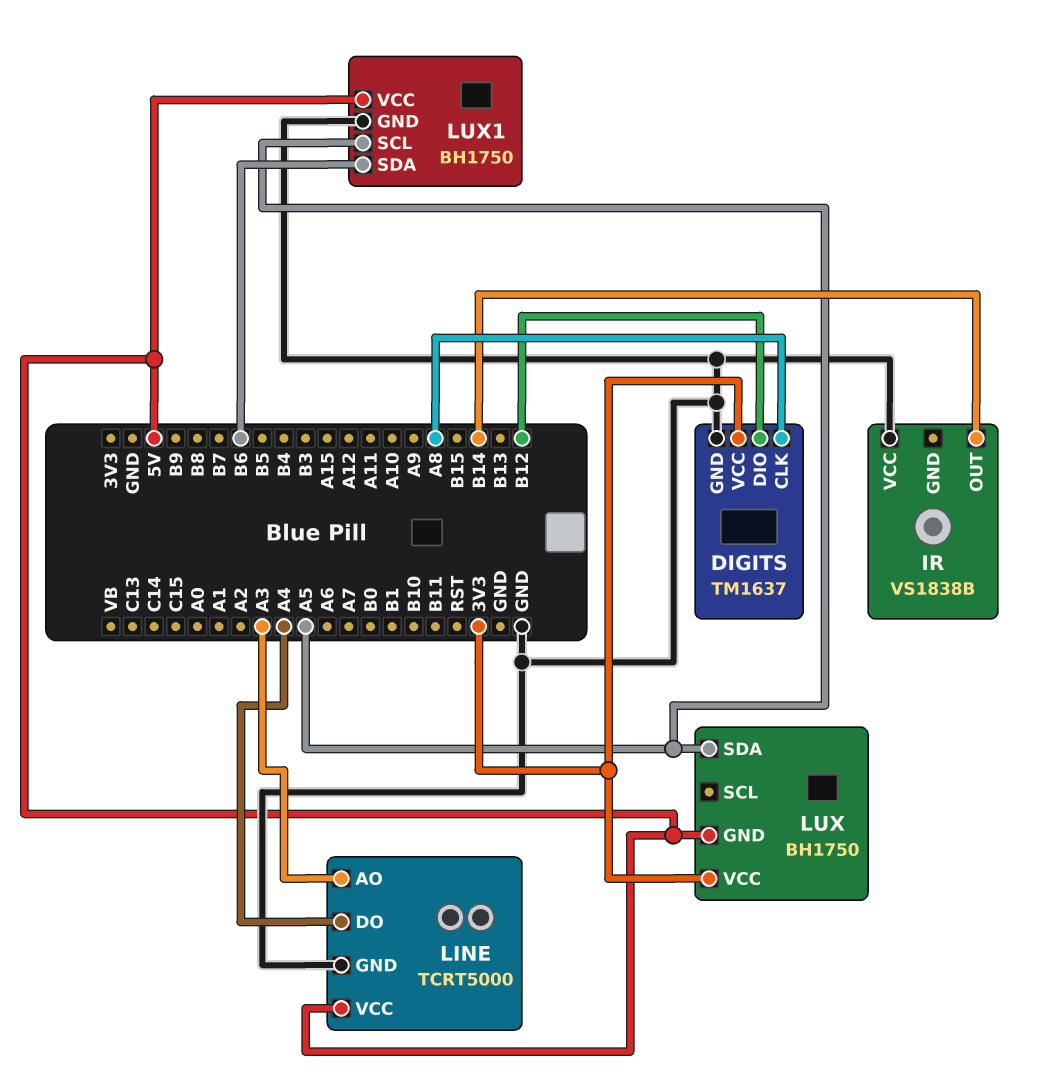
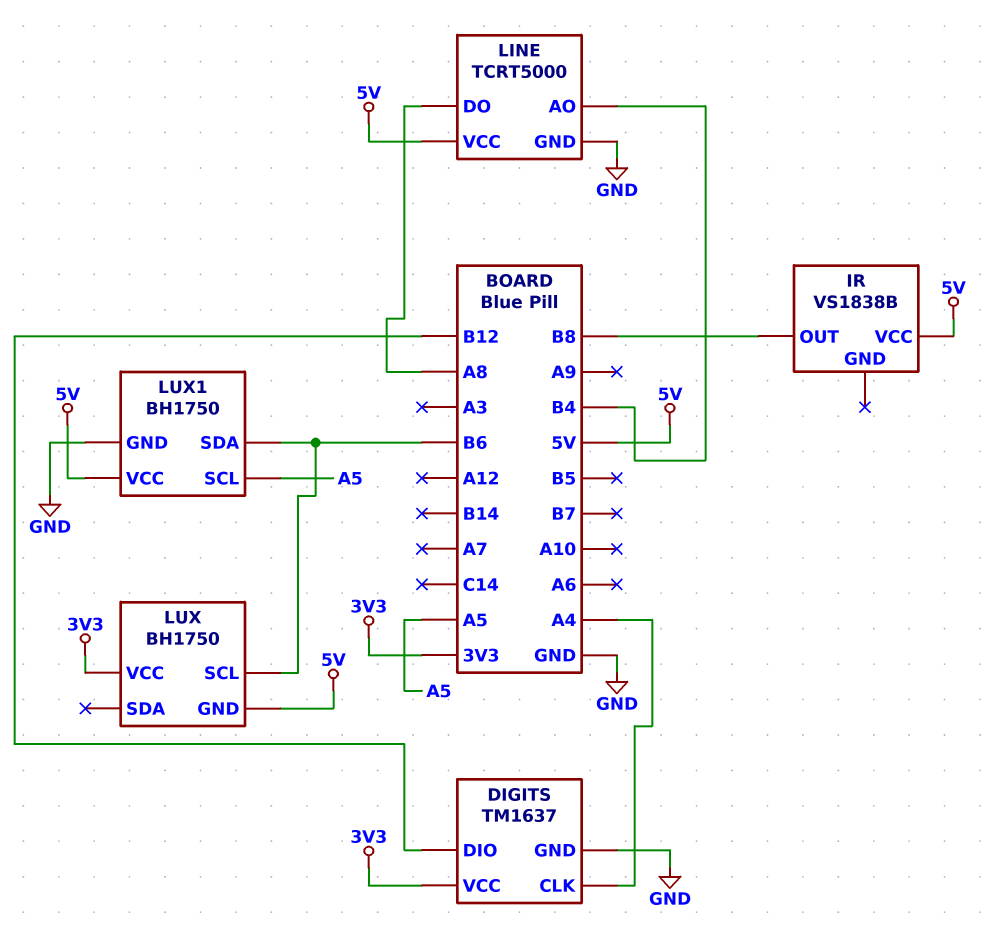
DIGITS pin CLK: A8 -> A4
IR pin OUT: B14 -> B8
IR pin VCC: GND -> 5V
LINE pin AO: A3 -> B4
LINE pin DO: A4 -> A8
LUX pin SCL: none -> B6
LUX pin SDA: A5 -> none

